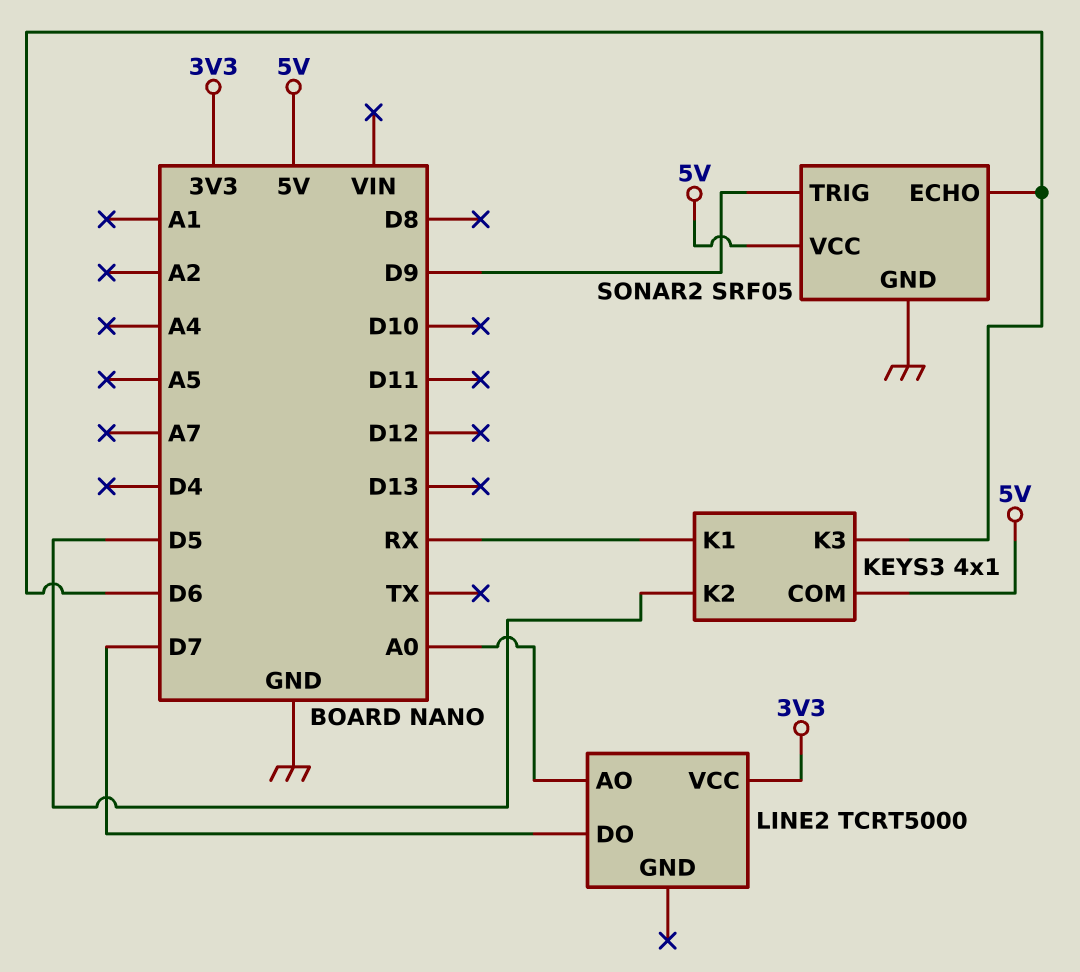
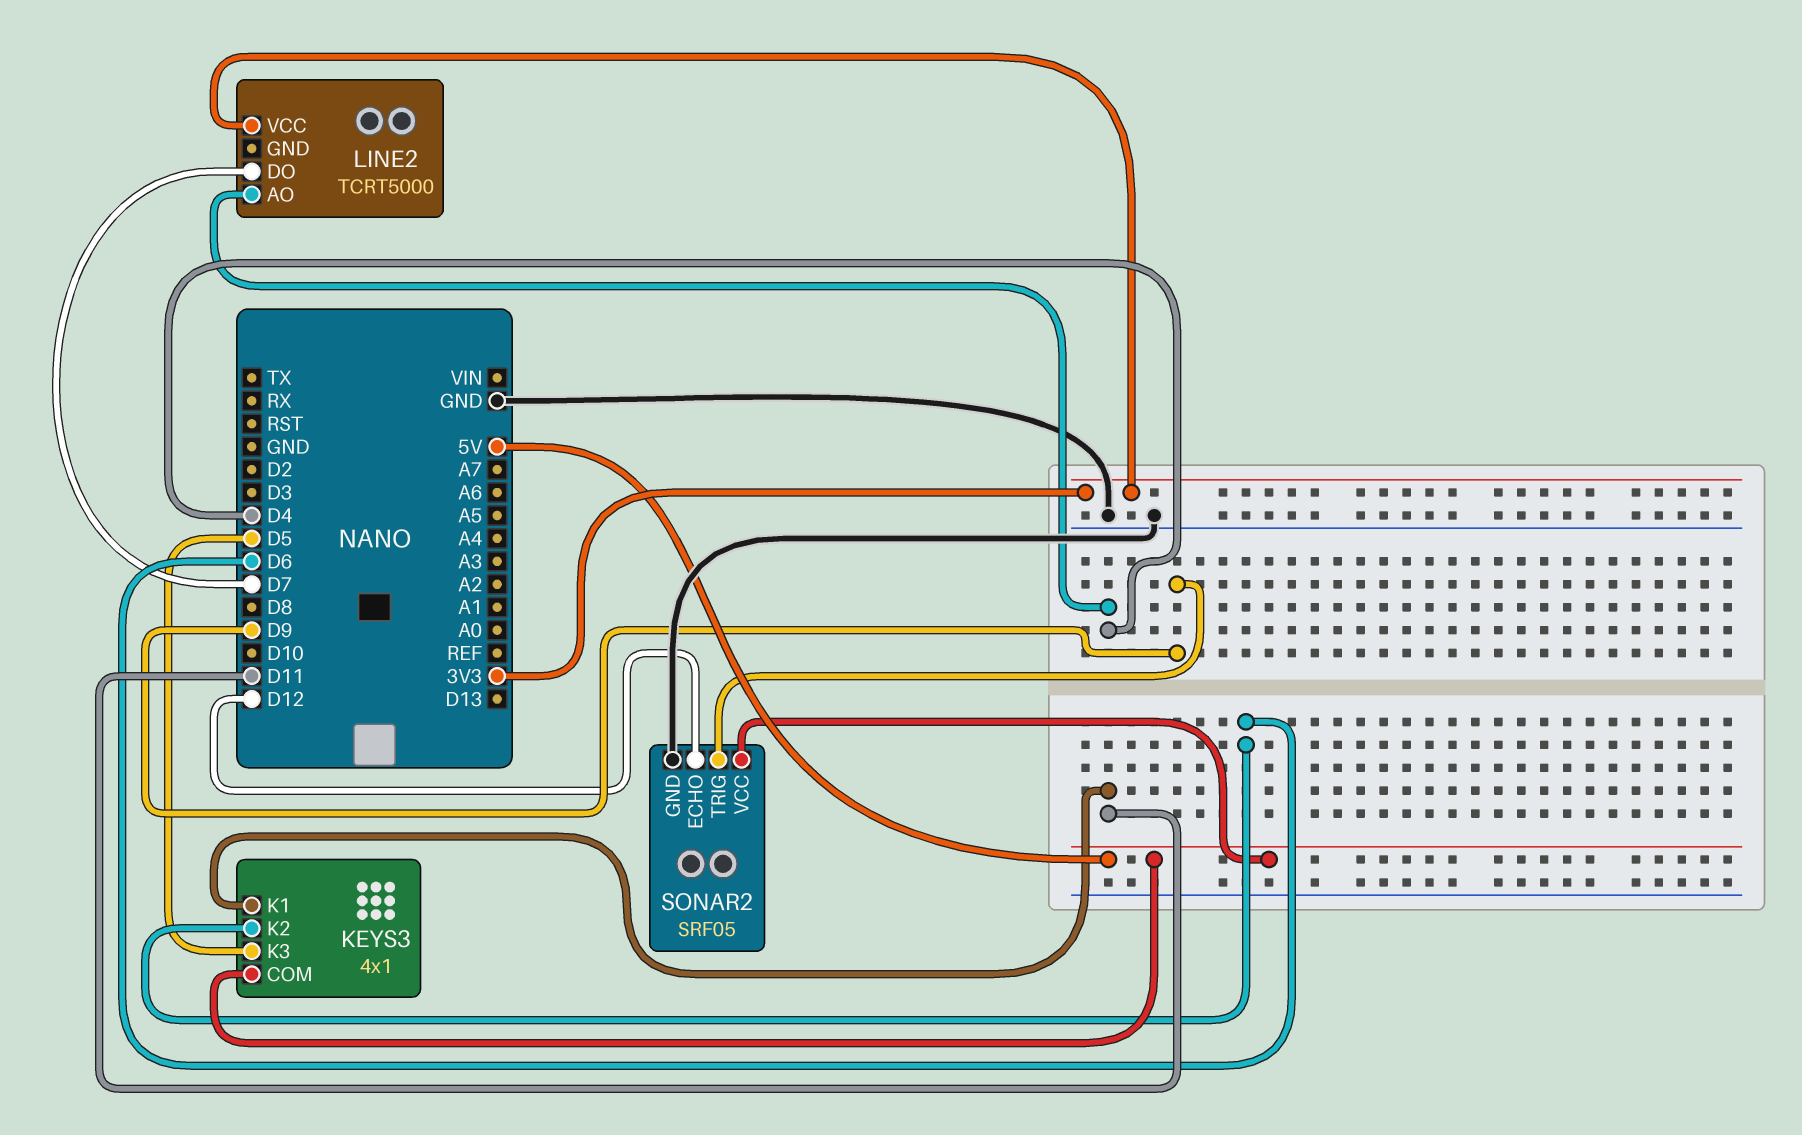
KEYS3 pin K1: RX -> D11
KEYS3 pin K2: D5 -> D6
KEYS3 pin K3: D6 -> D5
LINE2 pin AO: A0 -> D4
SONAR2 pin ECHO: D6 -> D12

